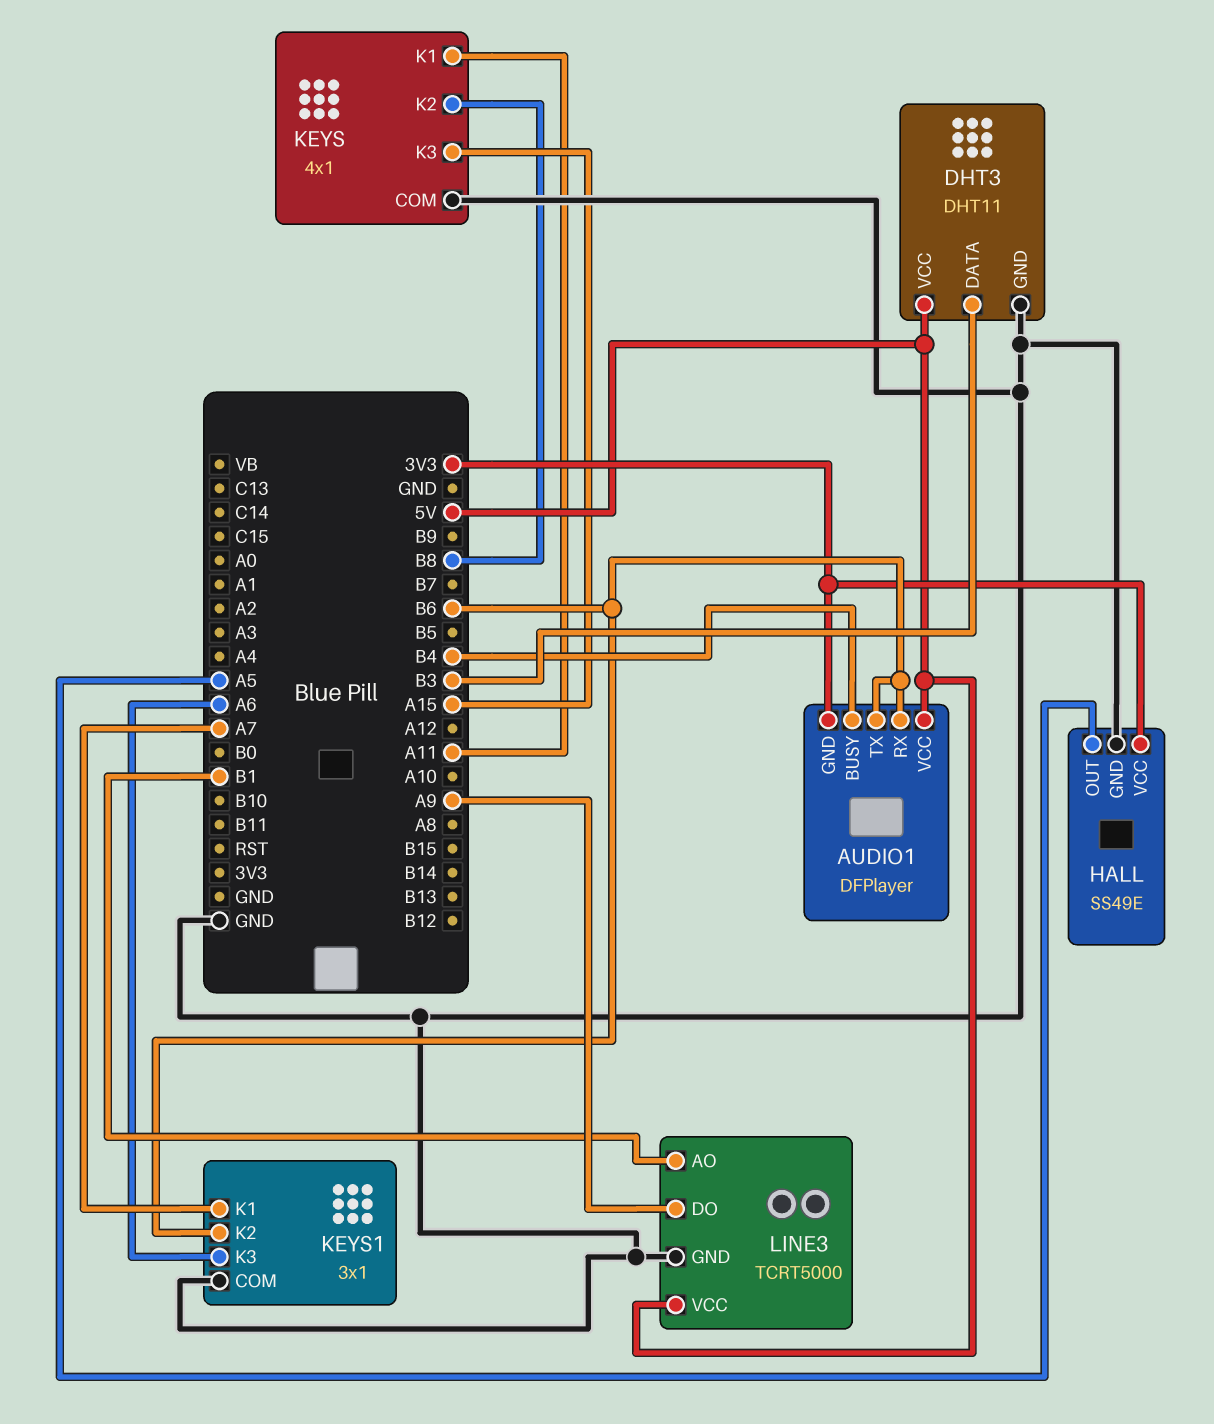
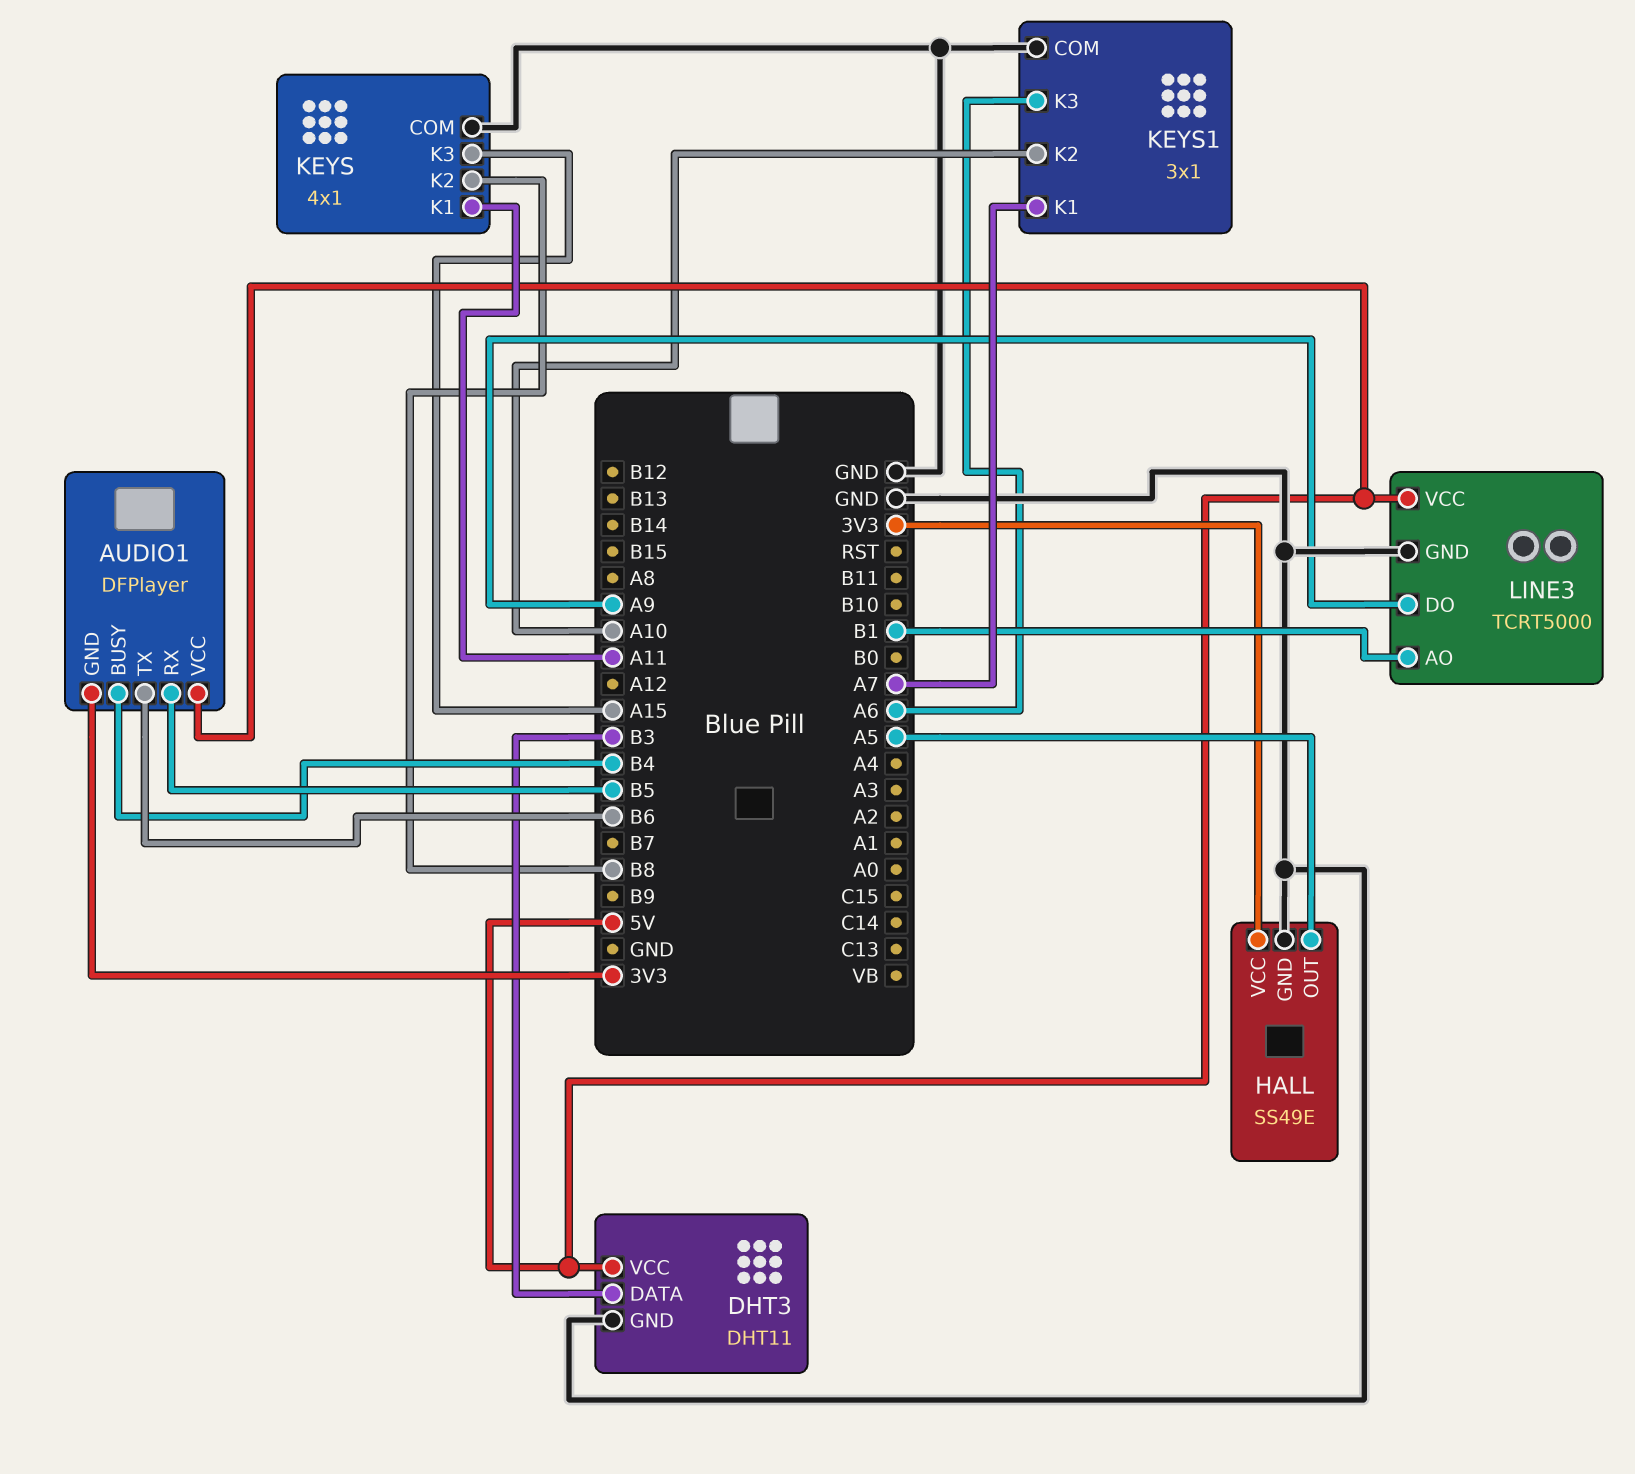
AUDIO1 pin RX: B6 -> B5
KEYS1 pin K2: B6 -> A10

